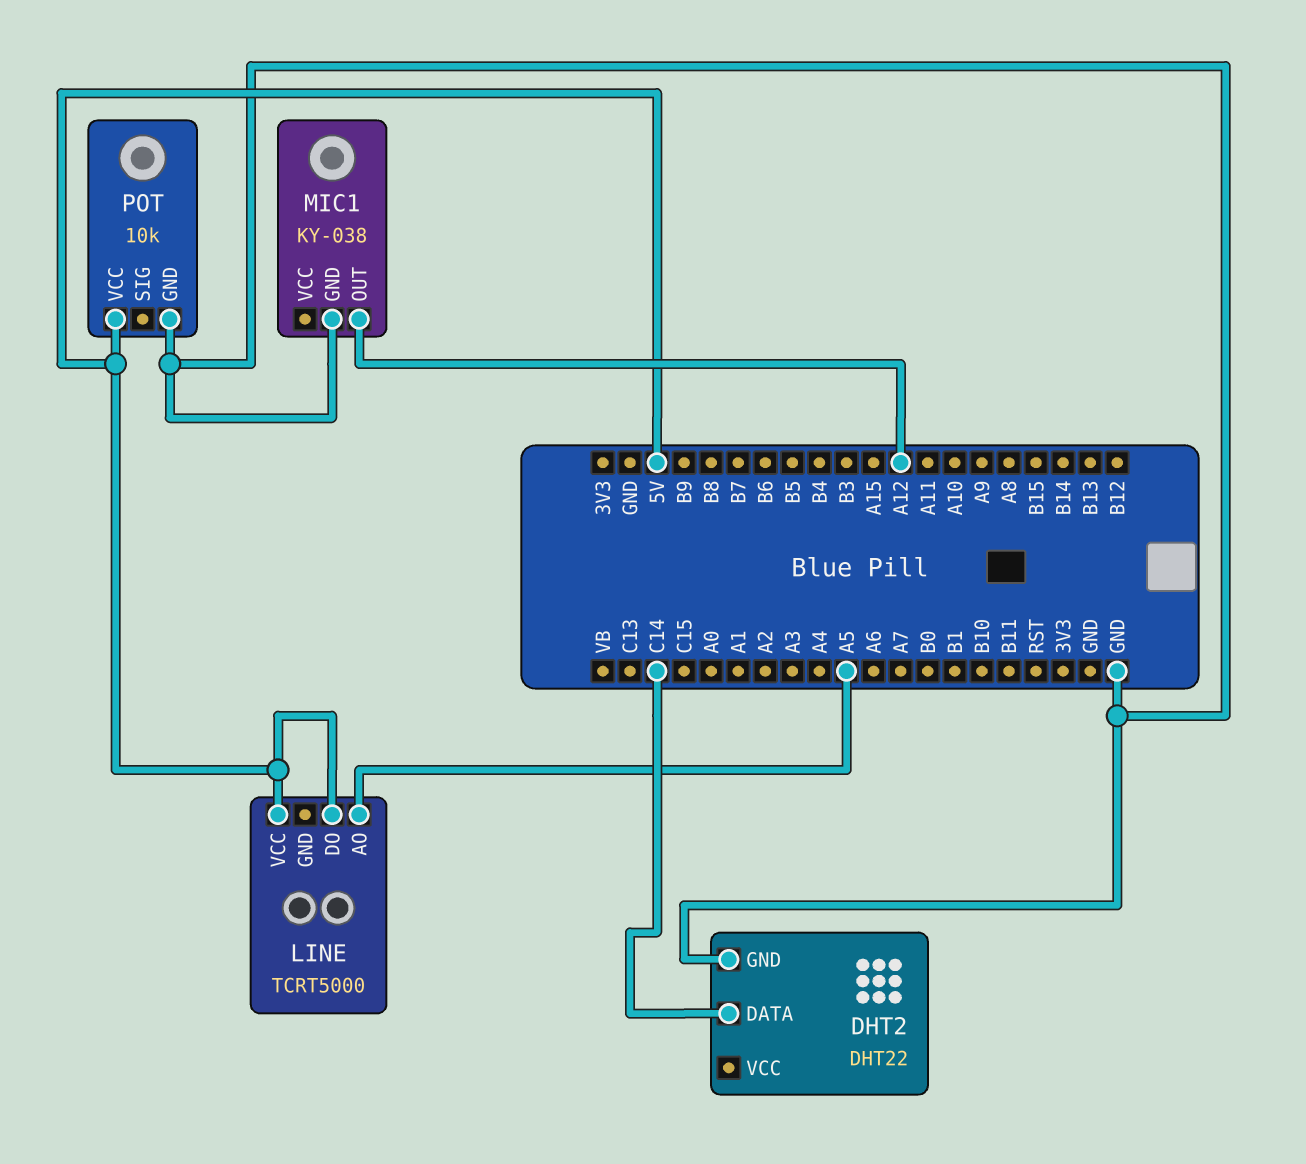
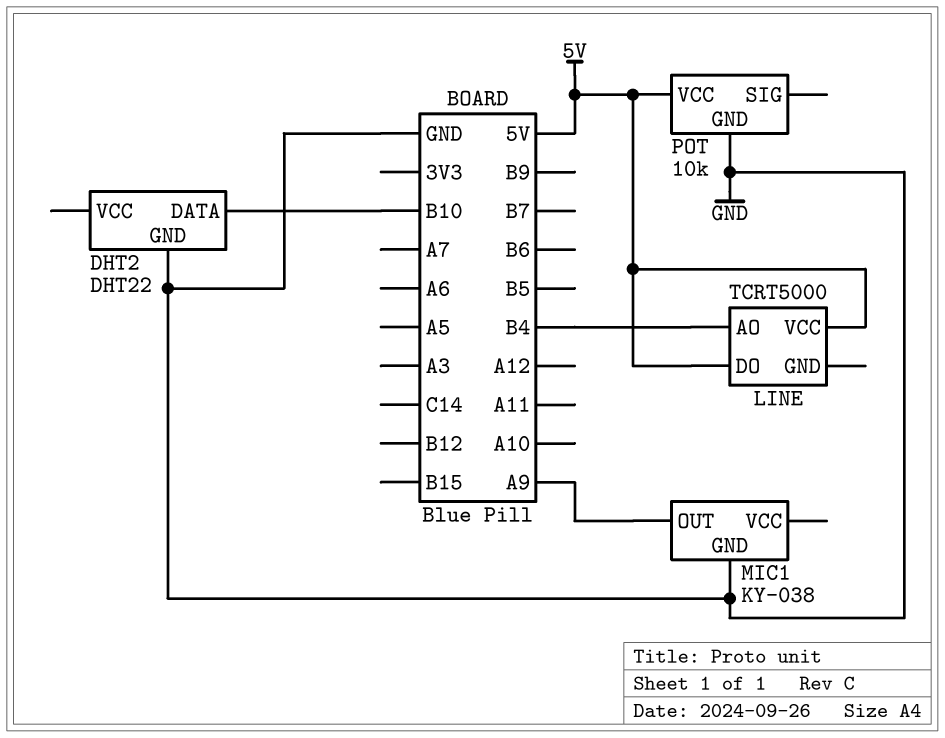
DHT2 pin DATA: C14 -> B10
LINE pin AO: A5 -> B4
MIC1 pin OUT: A12 -> A9

